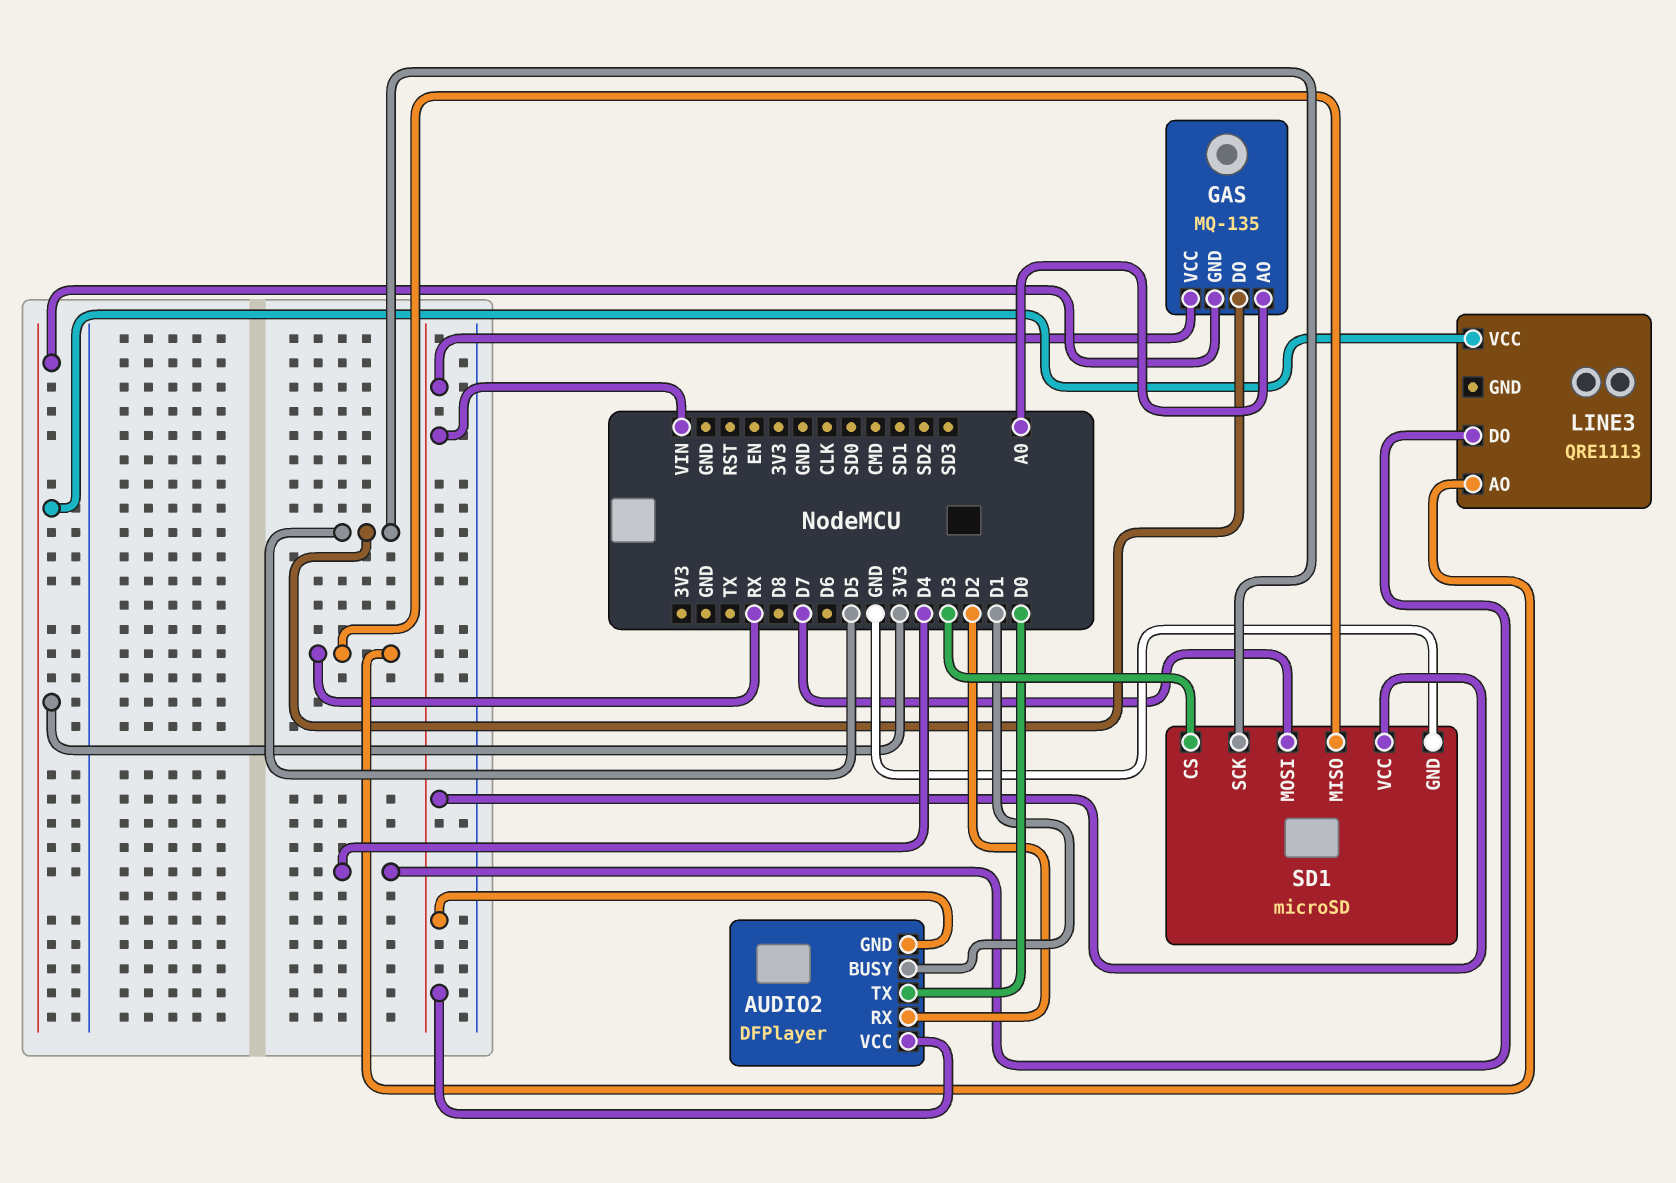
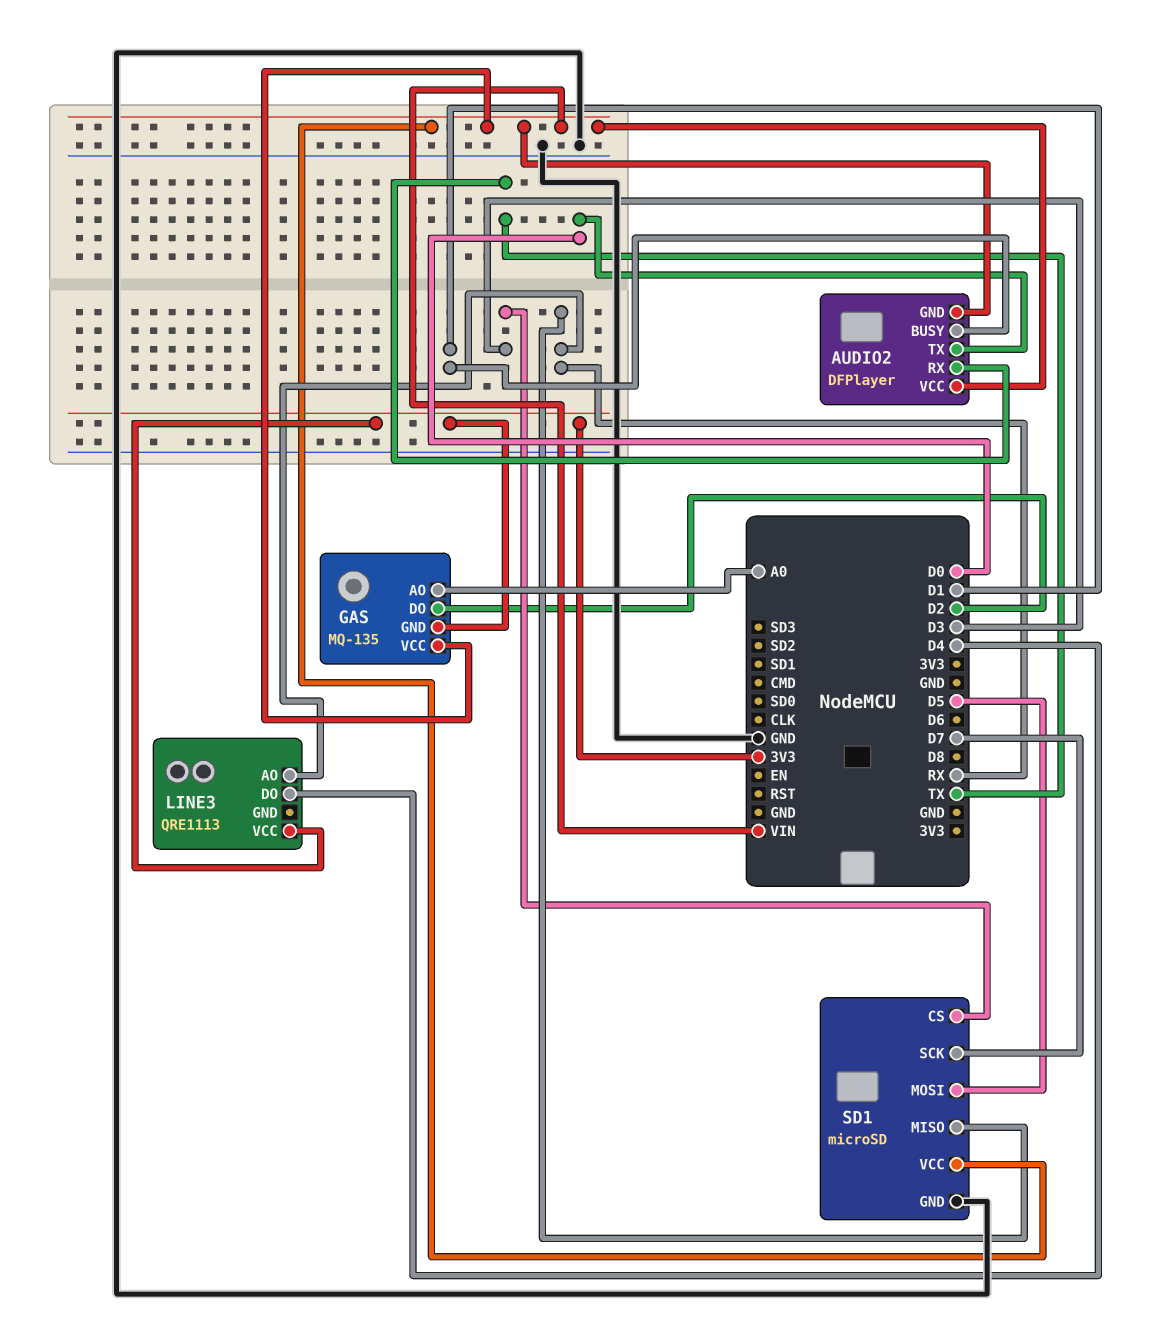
AUDIO2 pin RX: D2 -> TX
GAS pin DO: D5 -> D2
SD1 pin MOSI: D7 -> D5
SD1 pin SCK: D5 -> D7

